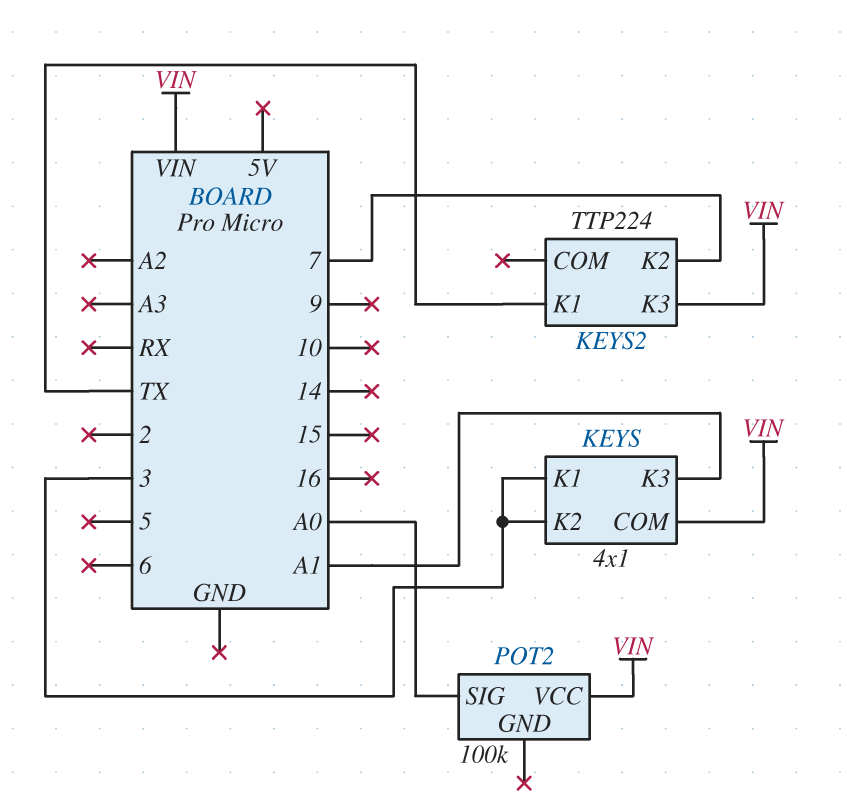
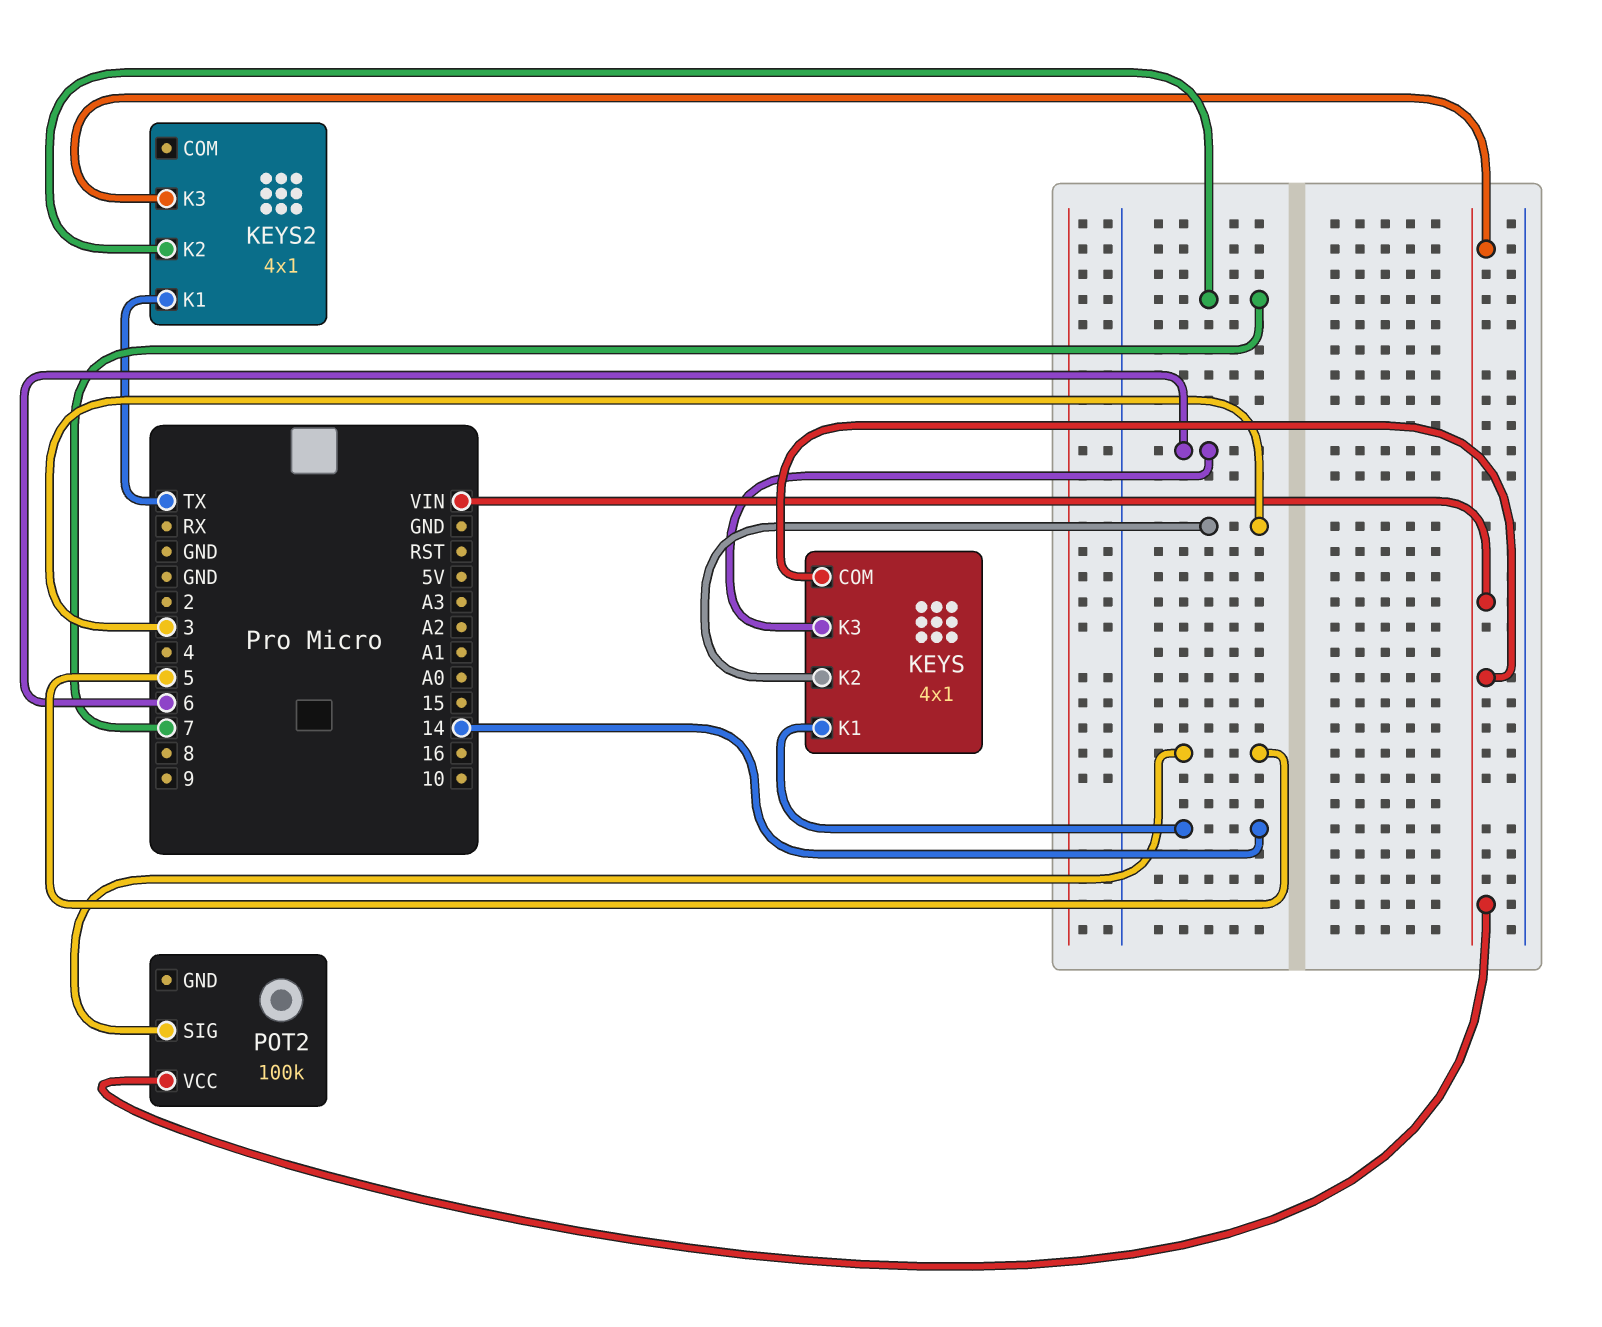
KEYS pin K1: 3 -> 14
KEYS pin K3: A1 -> 6
KEYS2: TTP224 -> 4x1
POT2 pin SIG: A0 -> 5

